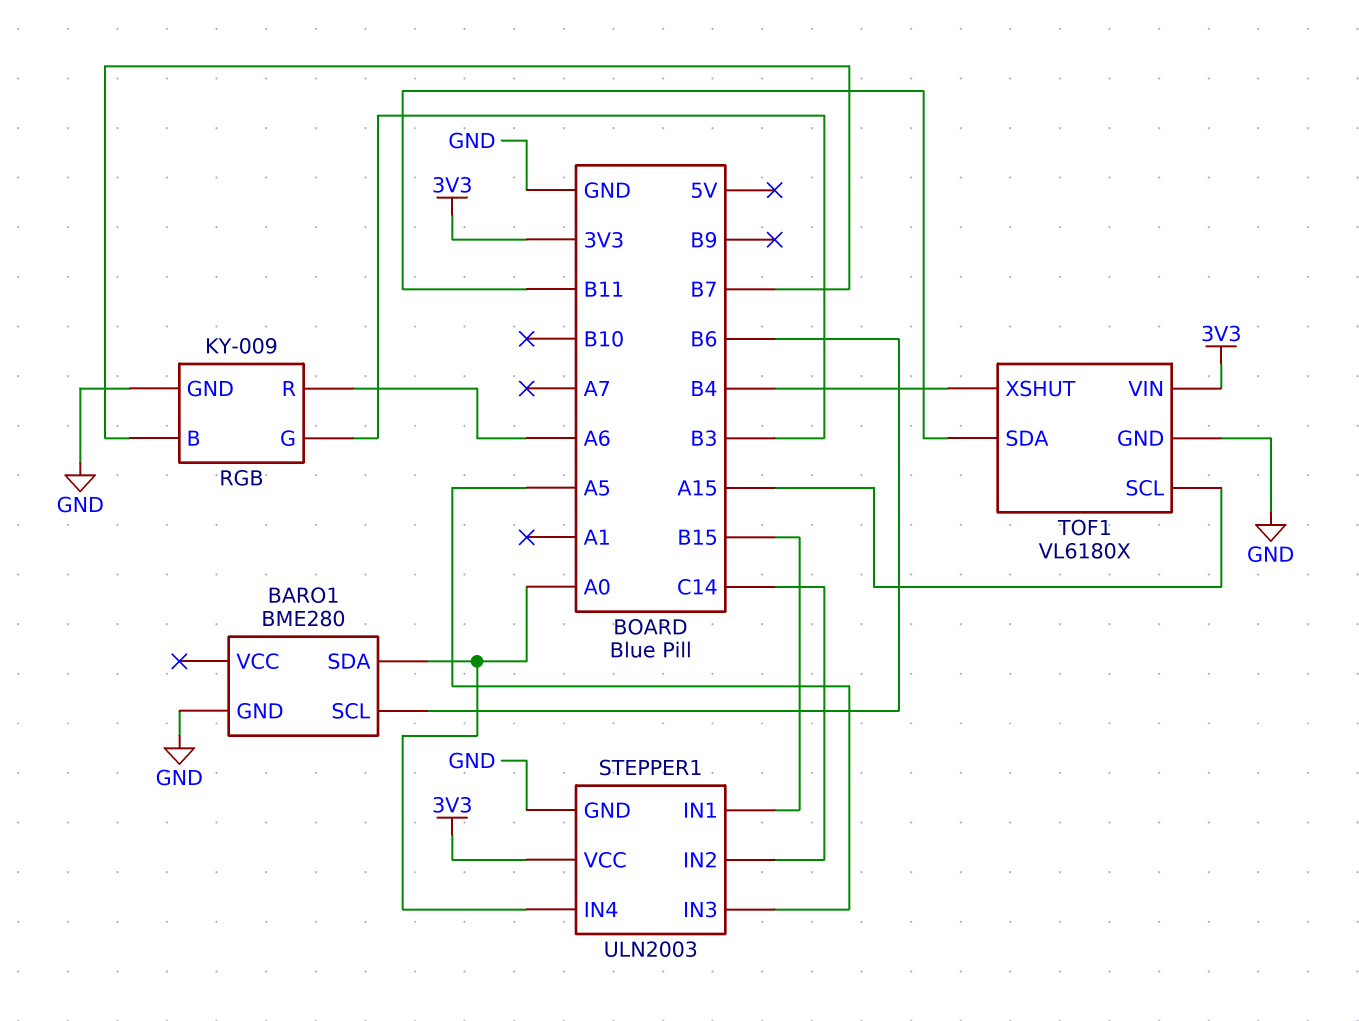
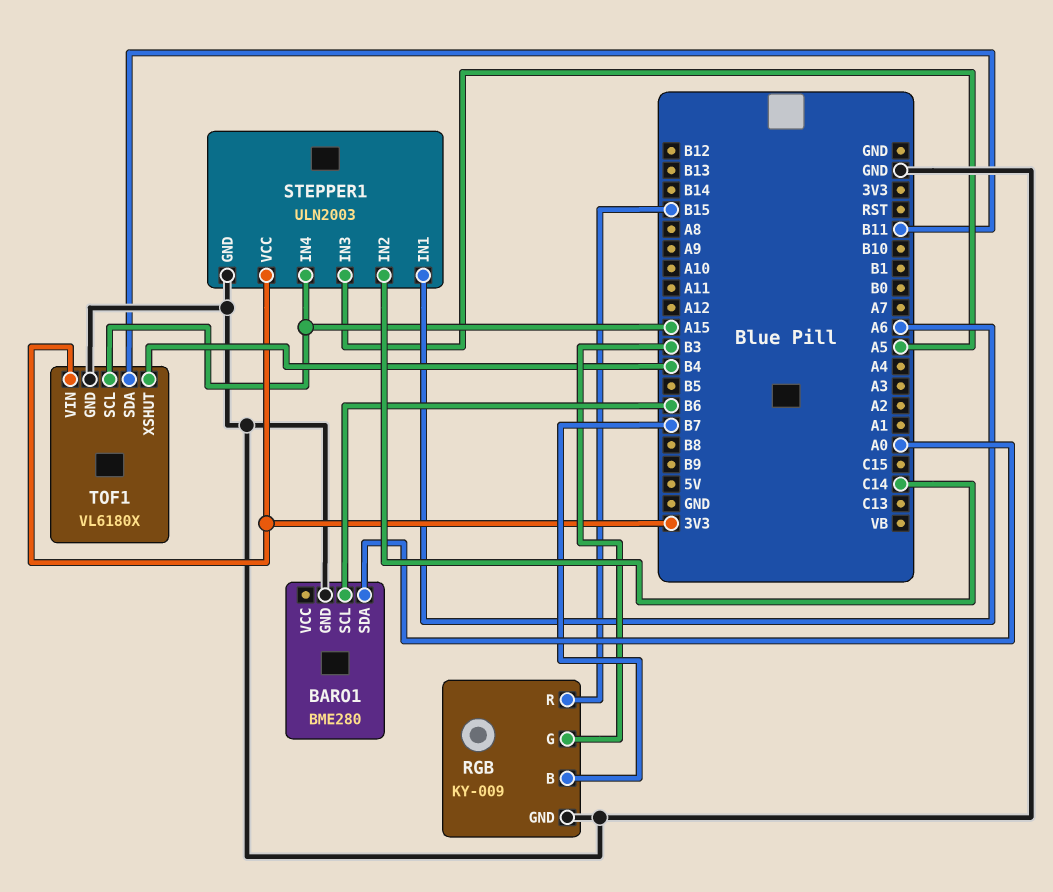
RGB pin R: A6 -> B15
STEPPER1 pin IN1: B15 -> A6
STEPPER1 pin IN4: A0 -> A15

